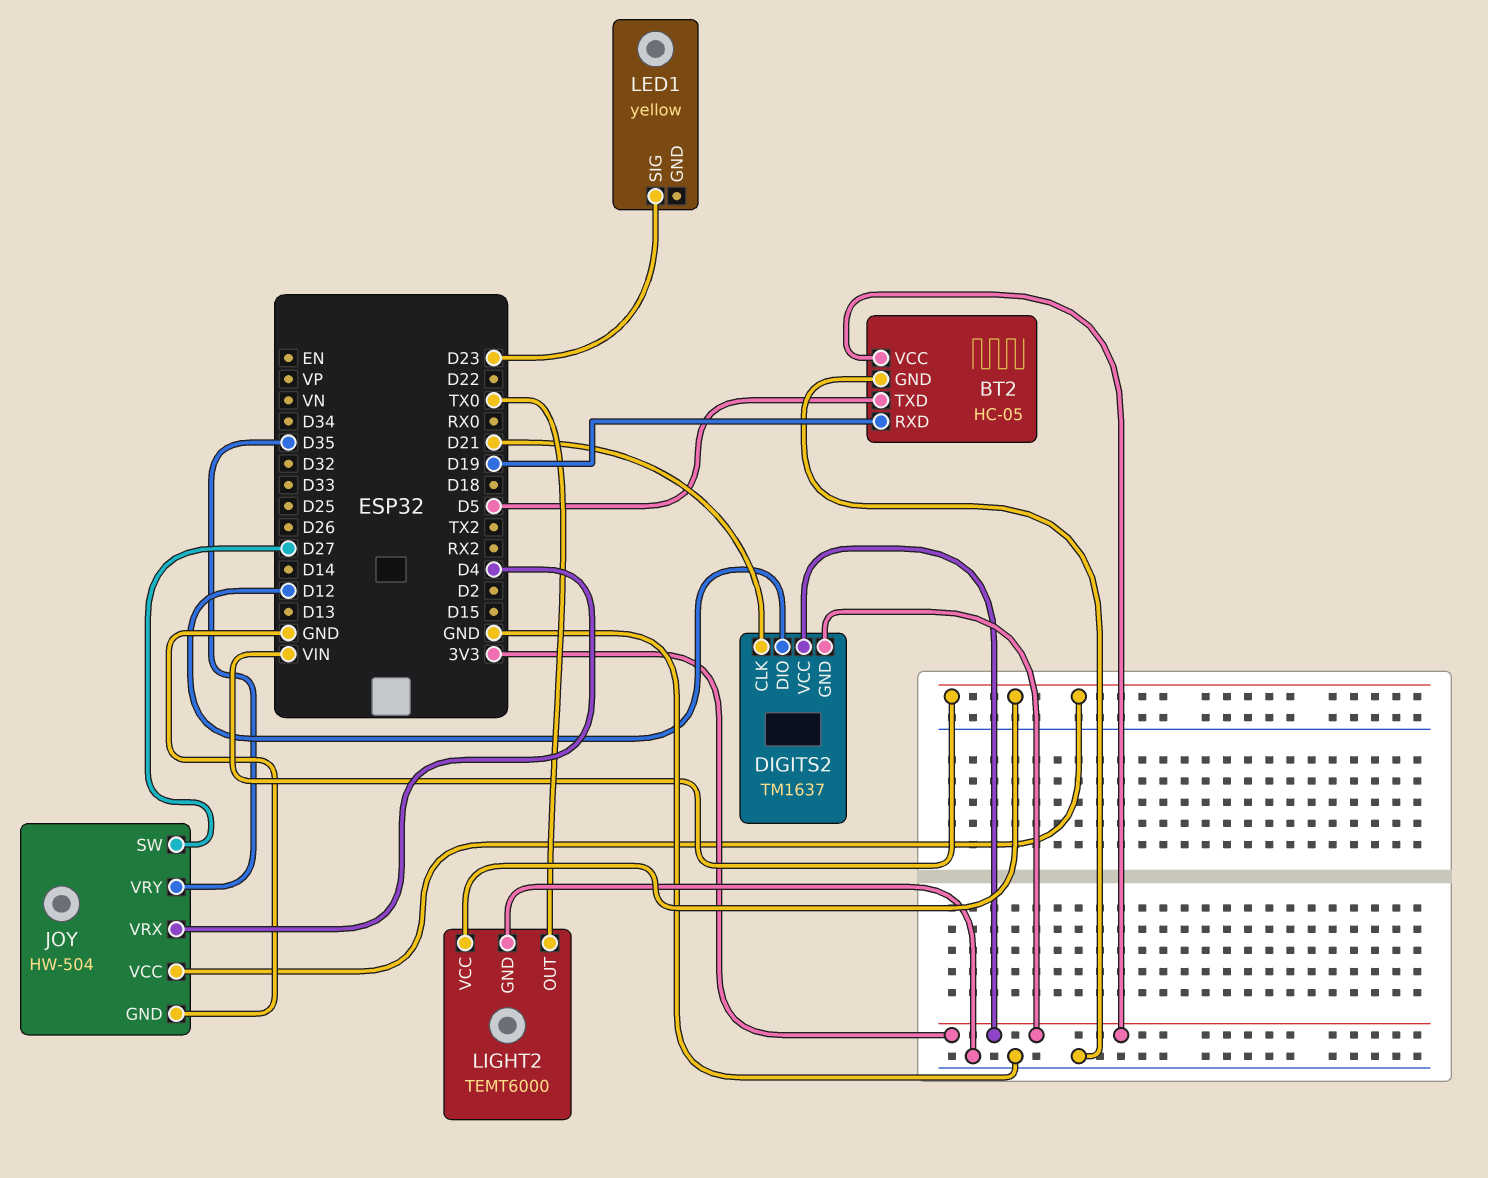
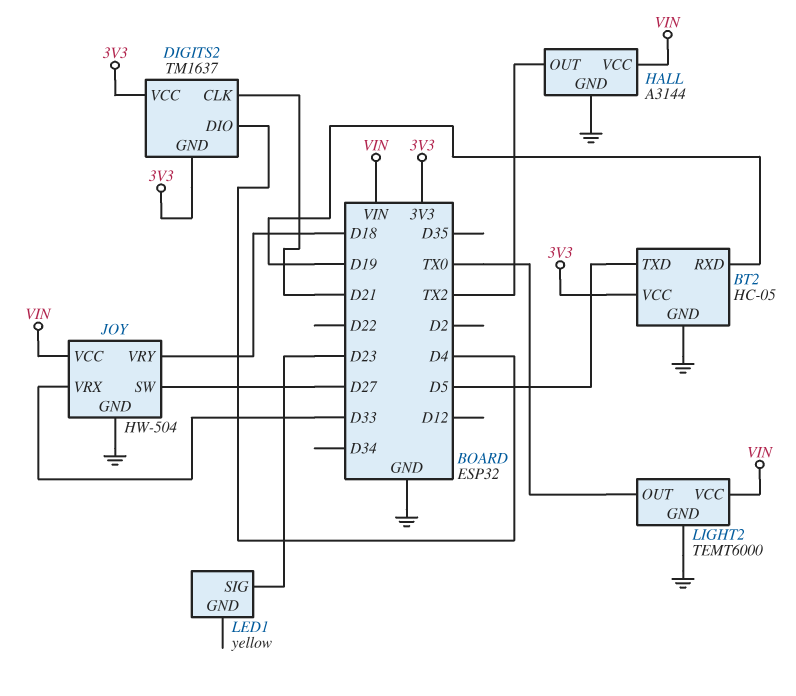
DIGITS2 pin DIO: D12 -> D4
HALL: none -> A3144
HALL pin GND: none -> GND
HALL pin OUT: none -> TX2
HALL pin VCC: none -> VIN
JOY pin VRX: D4 -> D33
JOY pin VRY: D35 -> D18

